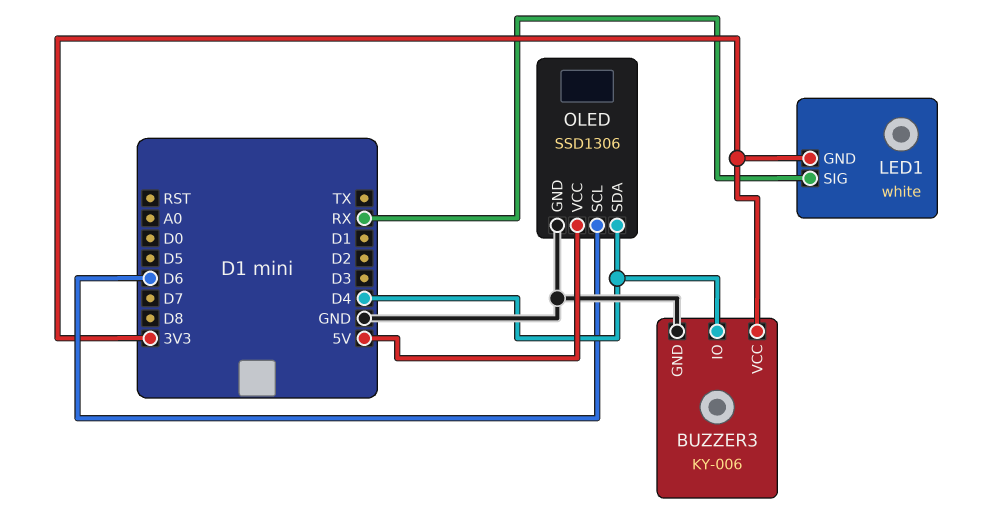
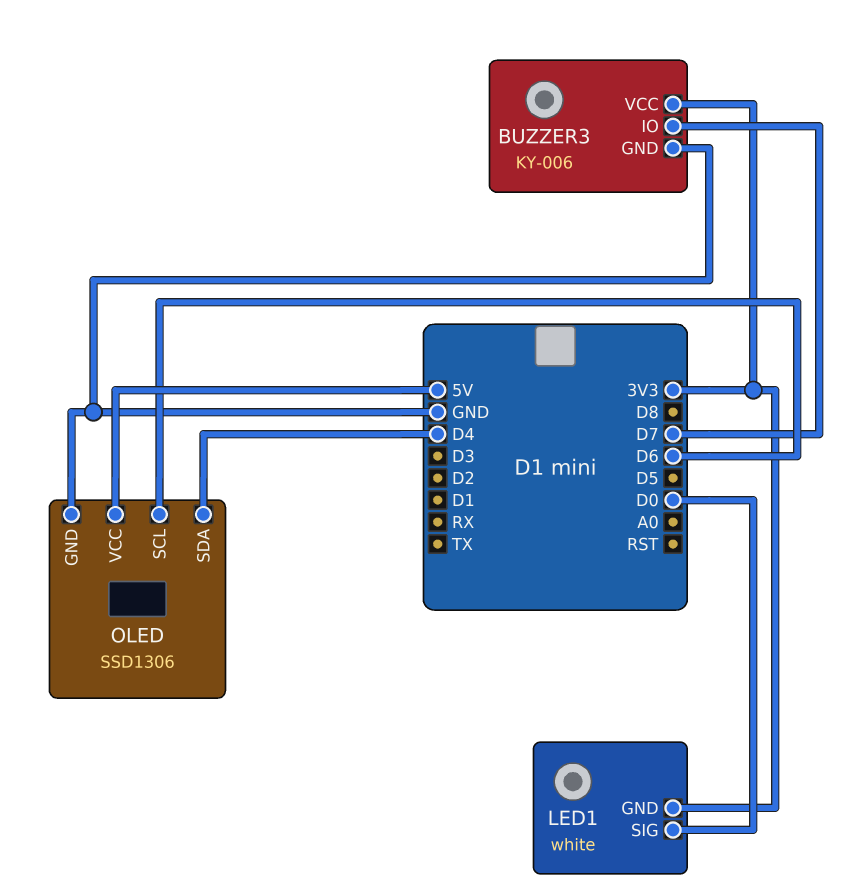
BUZZER3 pin IO: D4 -> D7
LED1 pin SIG: RX -> D0

